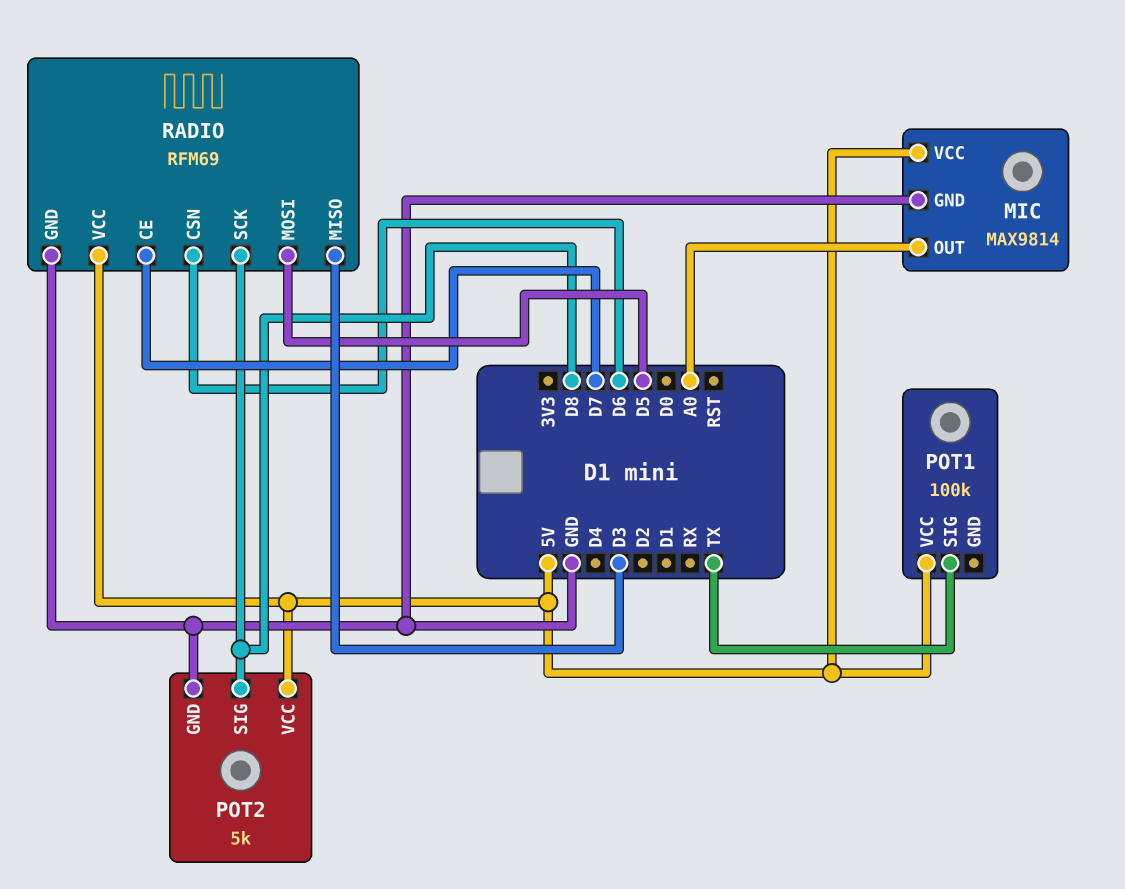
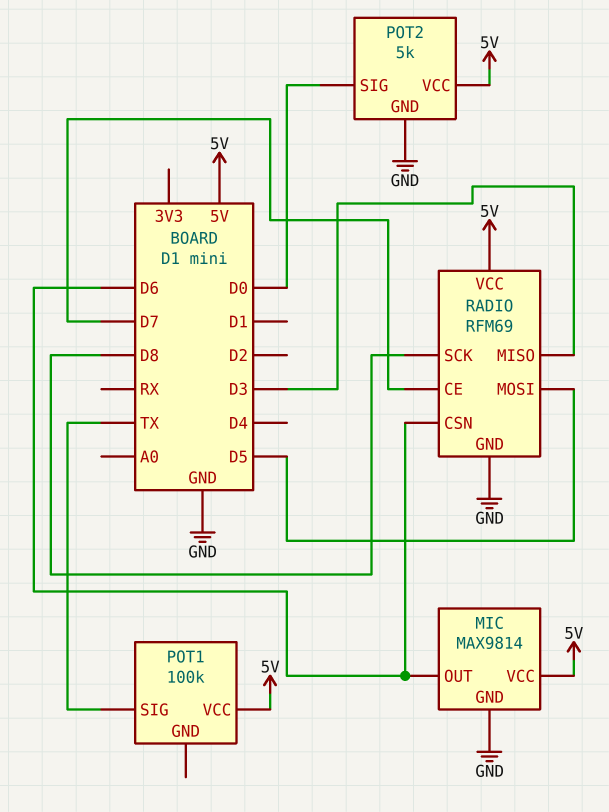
MIC pin OUT: A0 -> D6
POT2 pin SIG: D8 -> D0

